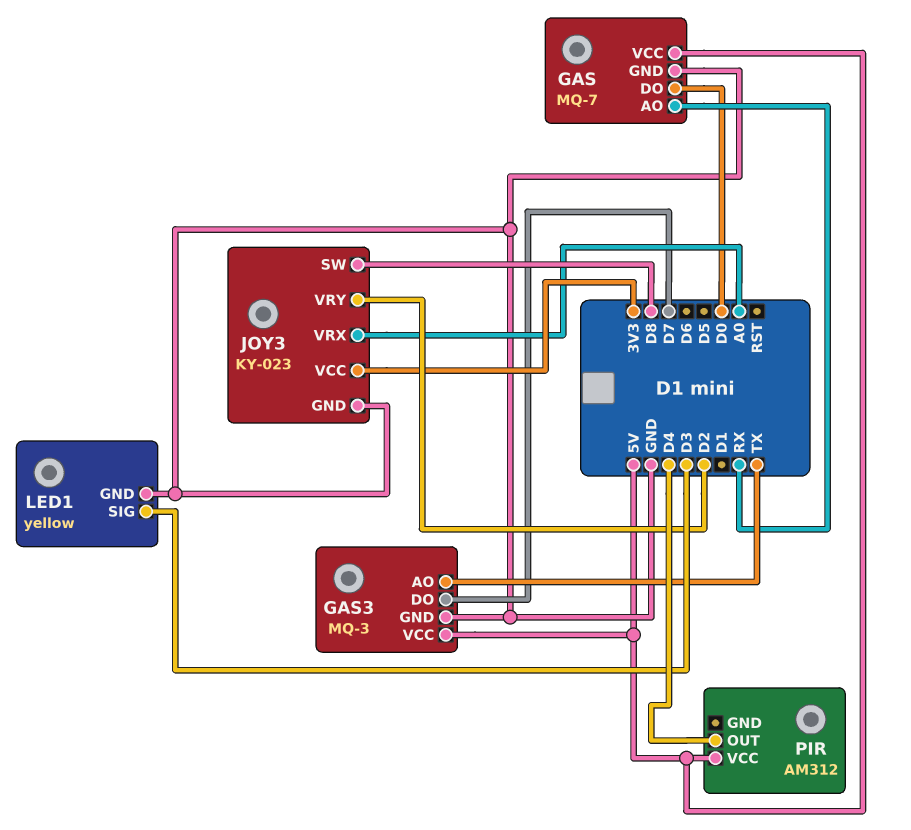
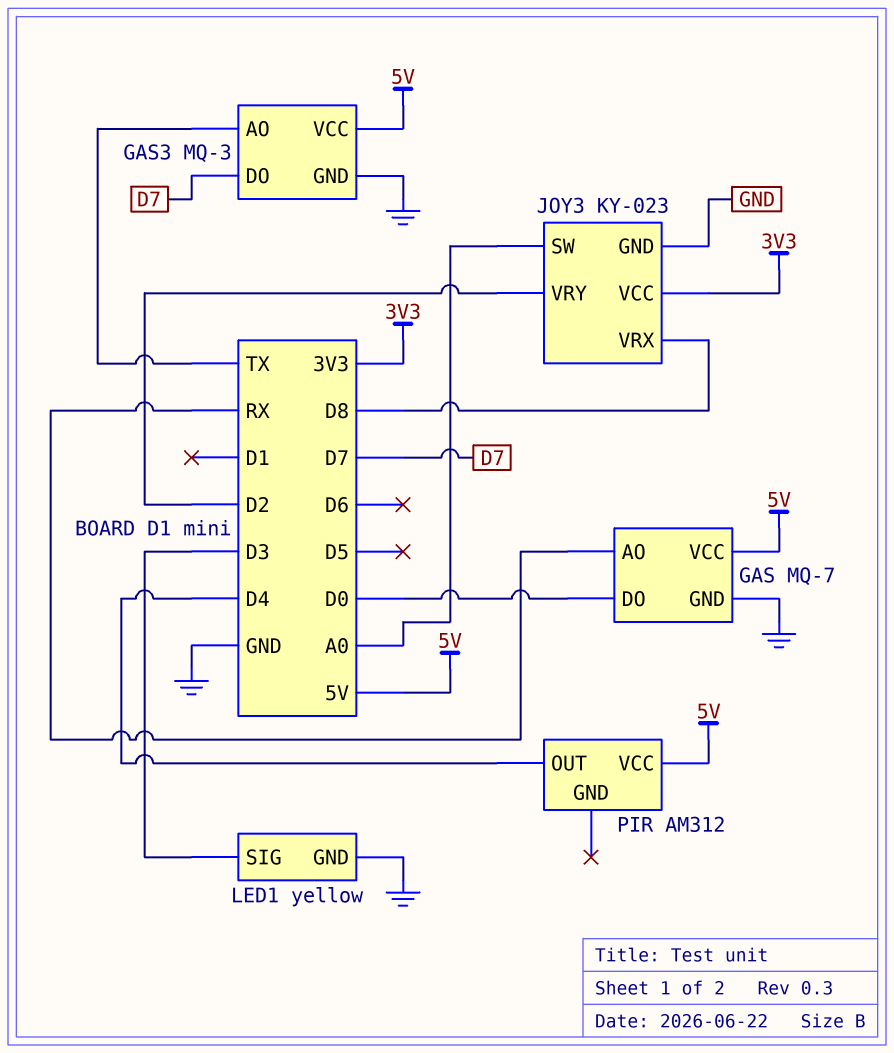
JOY3 pin SW: D8 -> A0
JOY3 pin VRX: A0 -> D8

